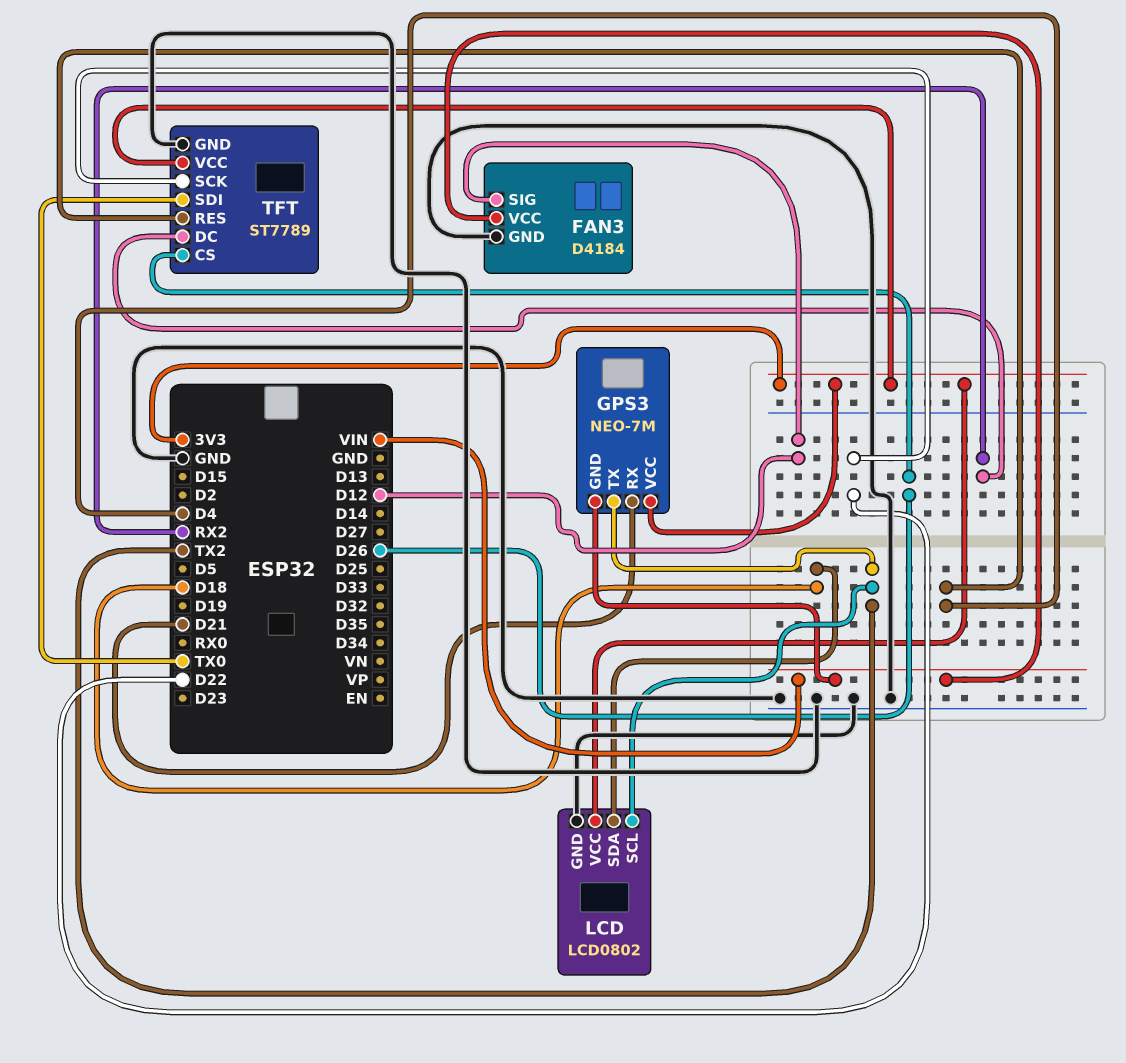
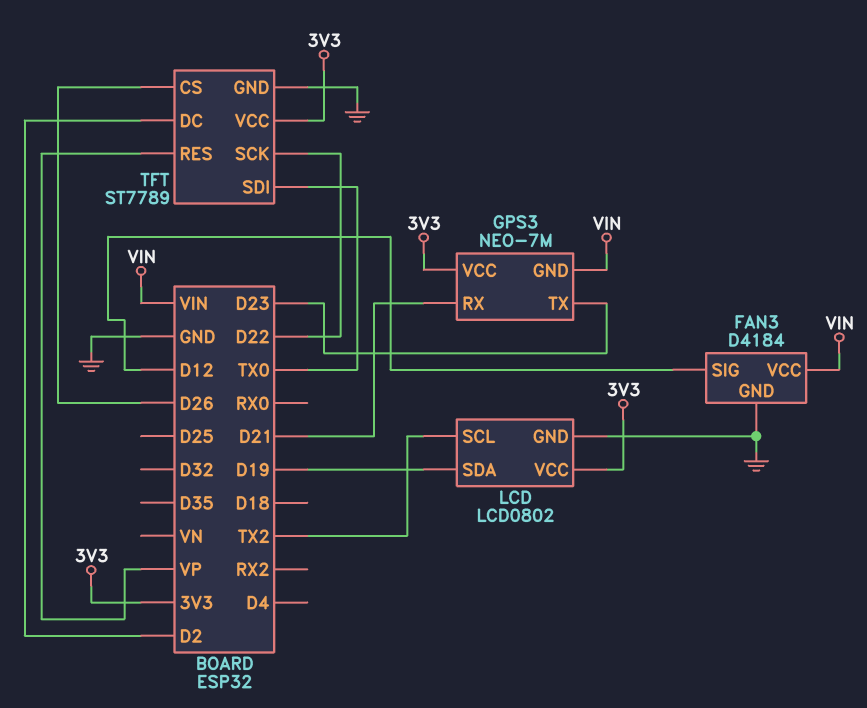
GPS3 pin TX: TX2 -> D23
LCD pin SDA: D18 -> D19
TFT pin DC: RX2 -> D2
TFT pin RES: D4 -> VP

